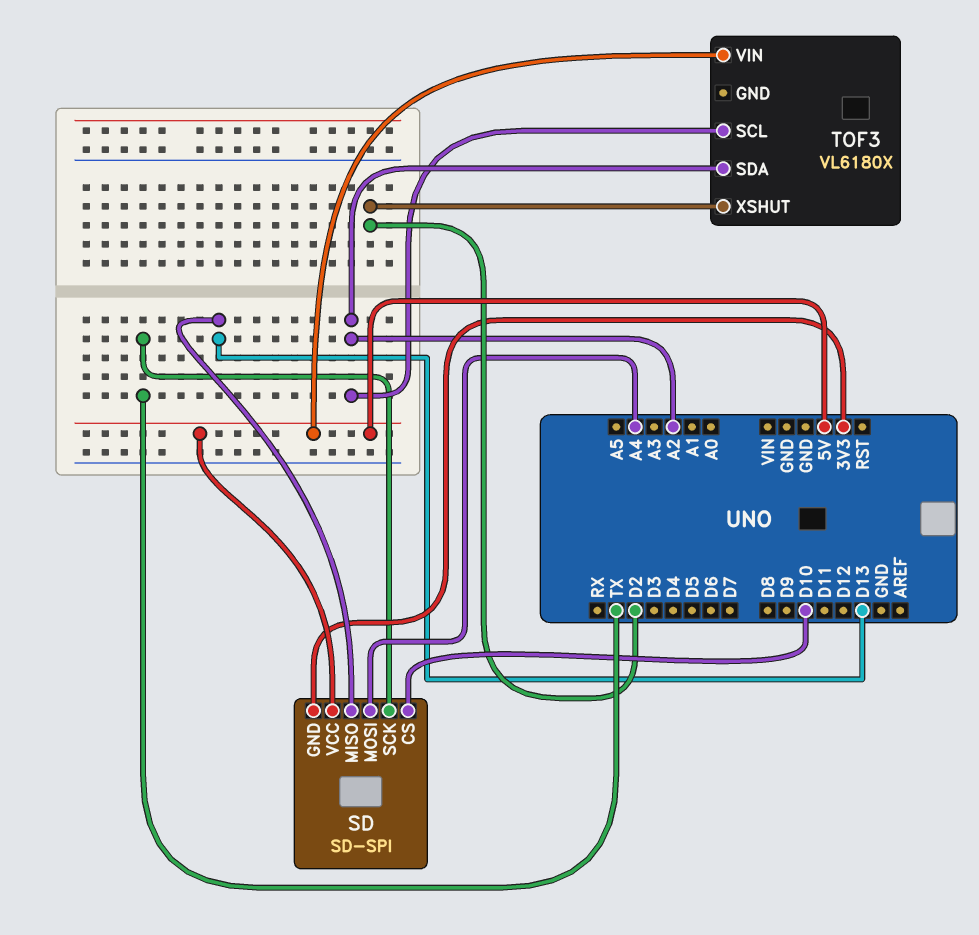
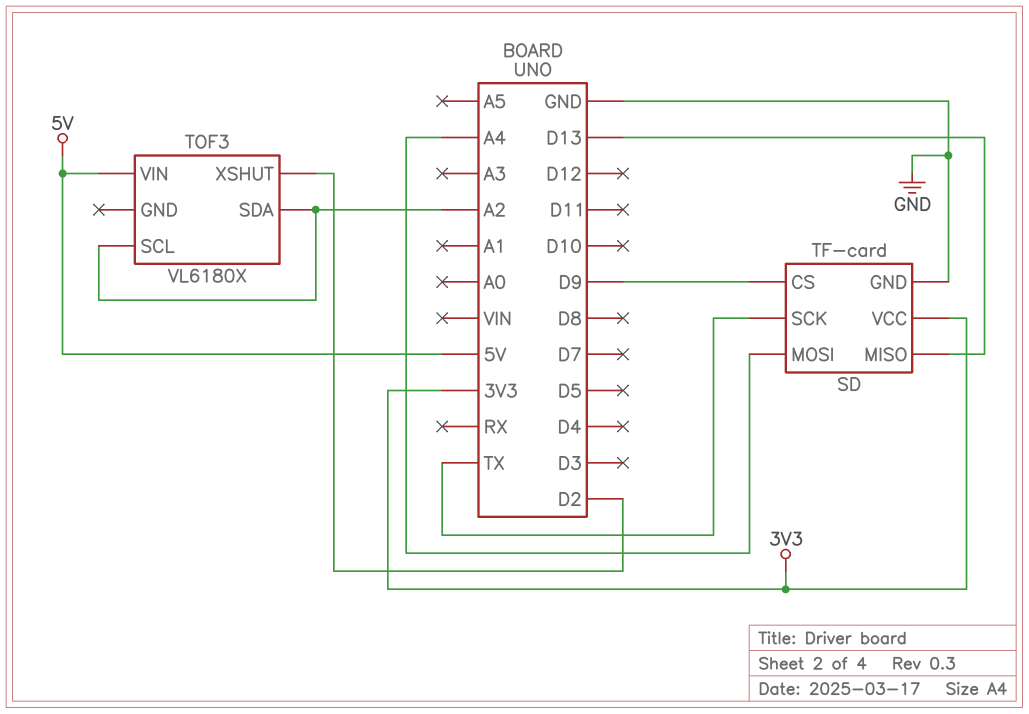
SD: SD-SPI -> TF-card
SD pin CS: D10 -> D9
SD pin GND: 3V3 -> GND
SD pin VCC: 5V -> 3V3

